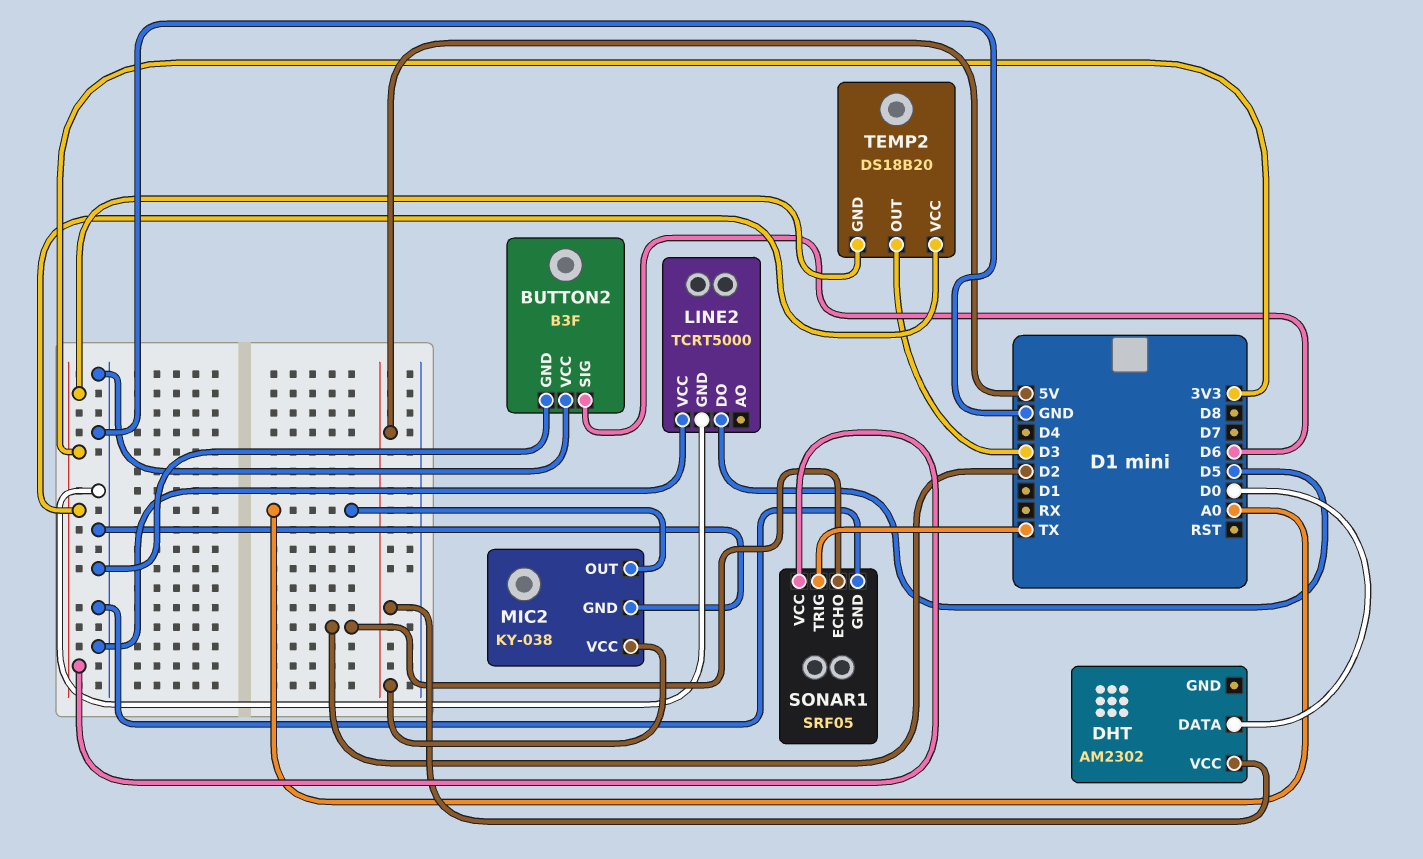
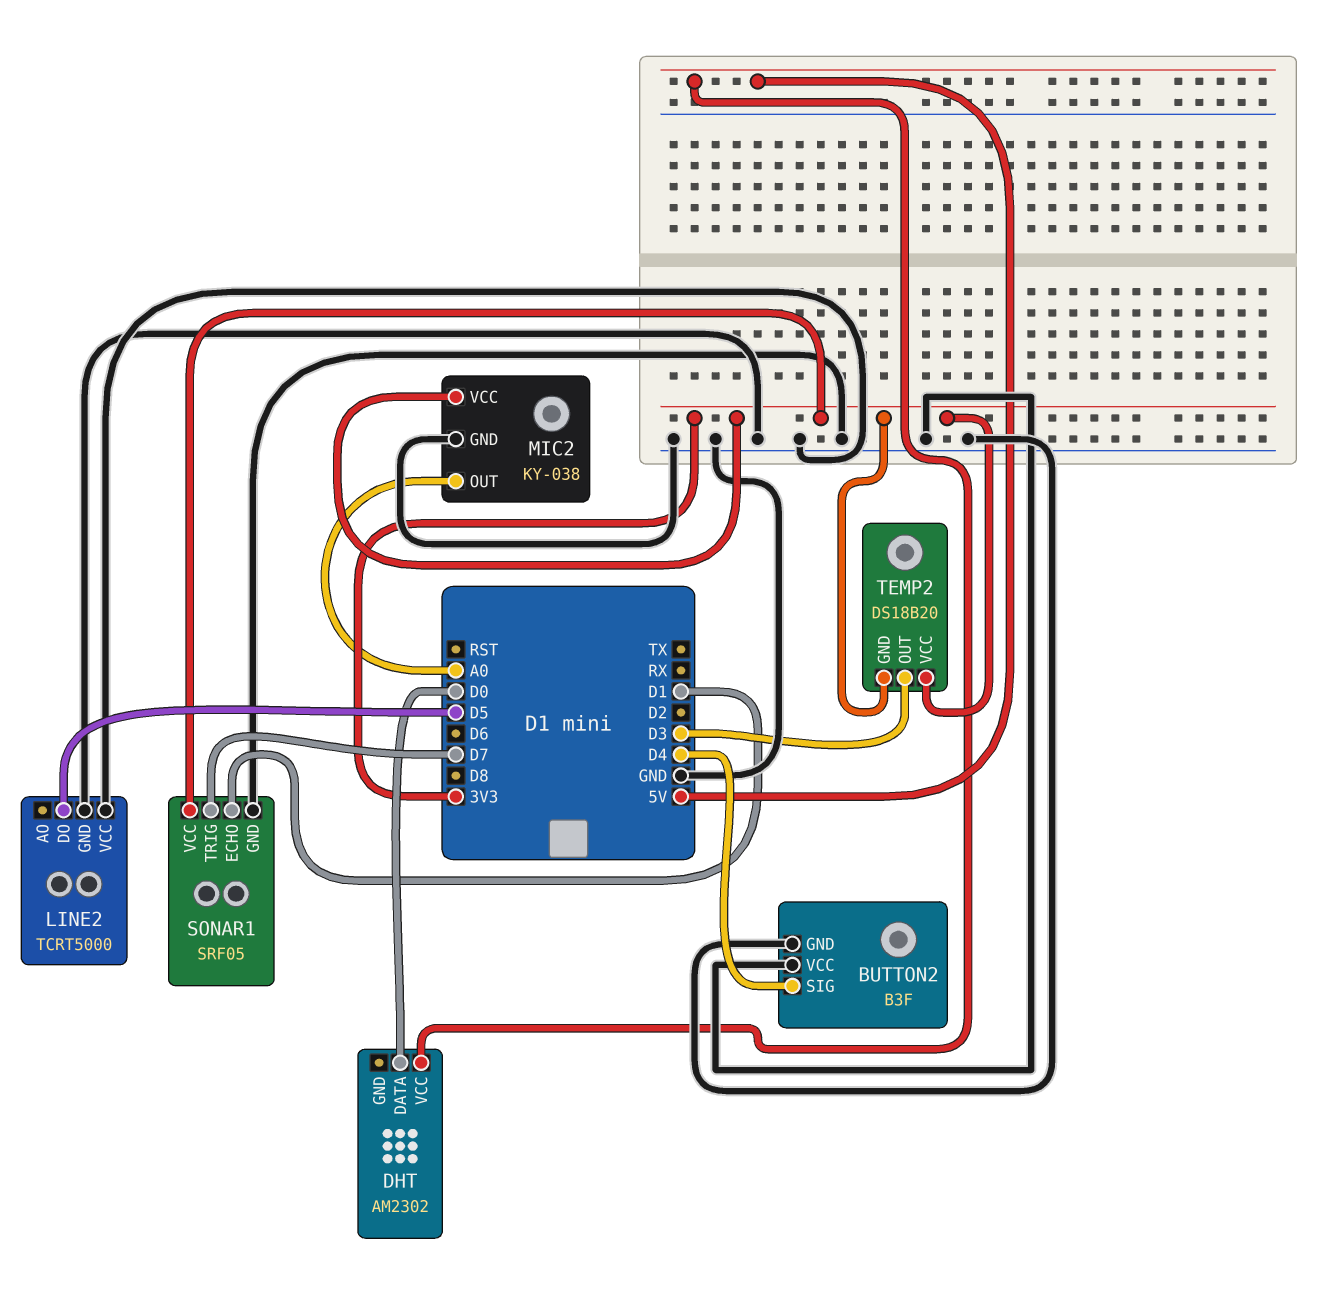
BUTTON2 pin SIG: D6 -> D4
MIC2 pin VCC: 5V -> 3V3
SONAR1 pin ECHO: D2 -> D1
SONAR1 pin TRIG: TX -> D7

